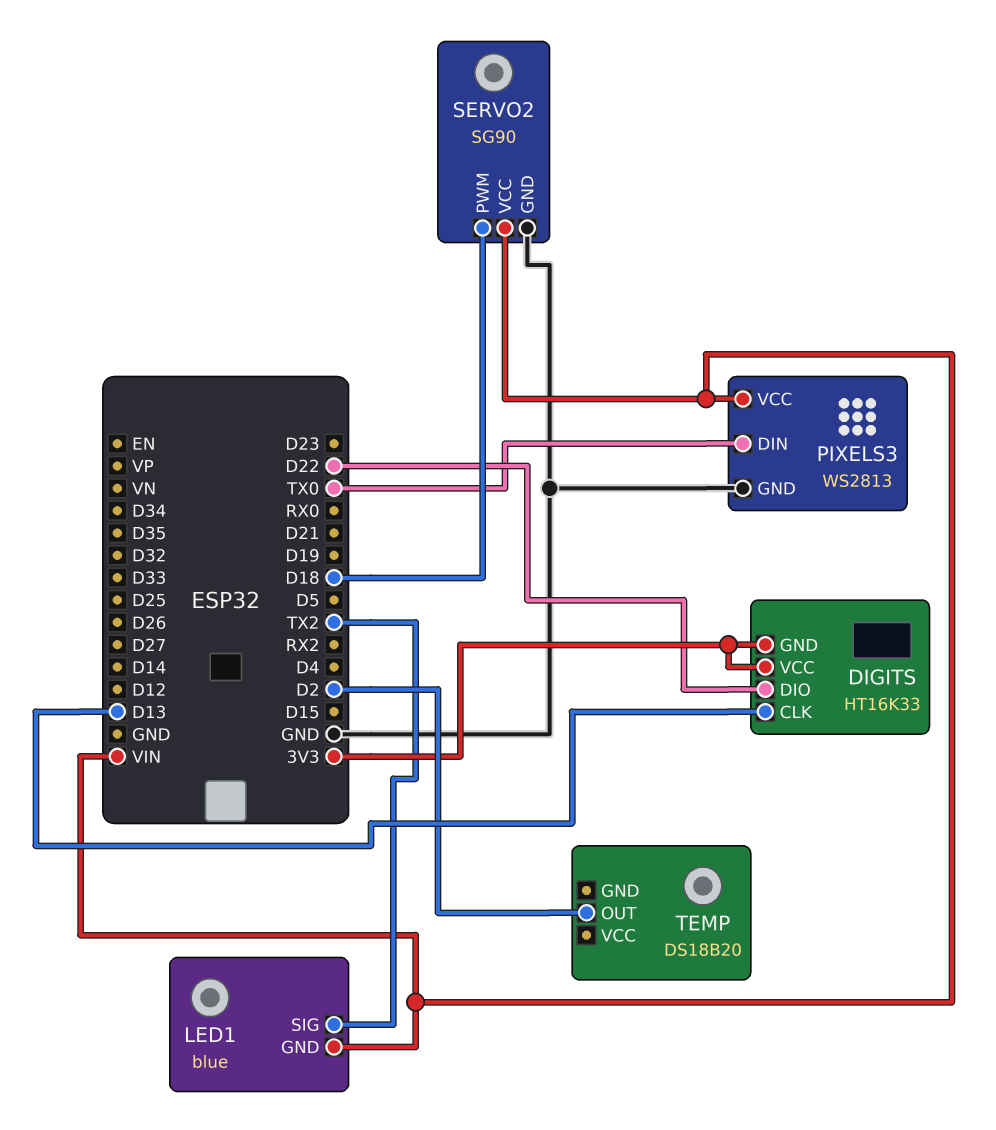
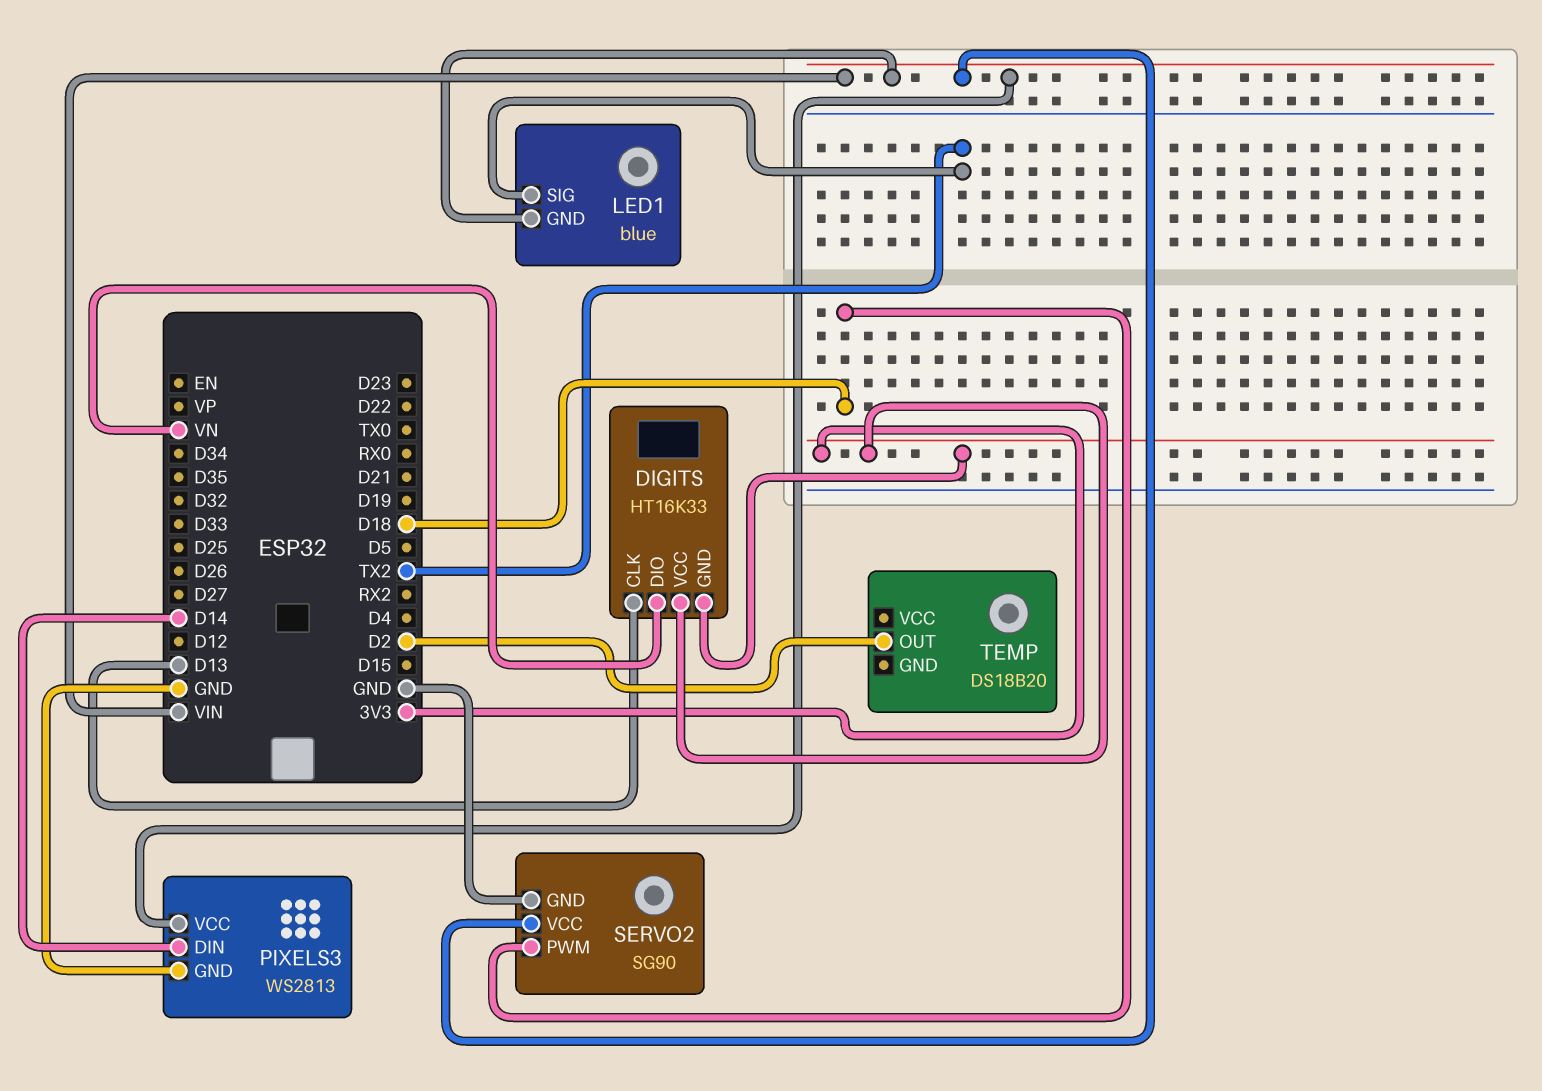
DIGITS pin DIO: D22 -> VN
PIXELS3 pin DIN: TX0 -> D14

